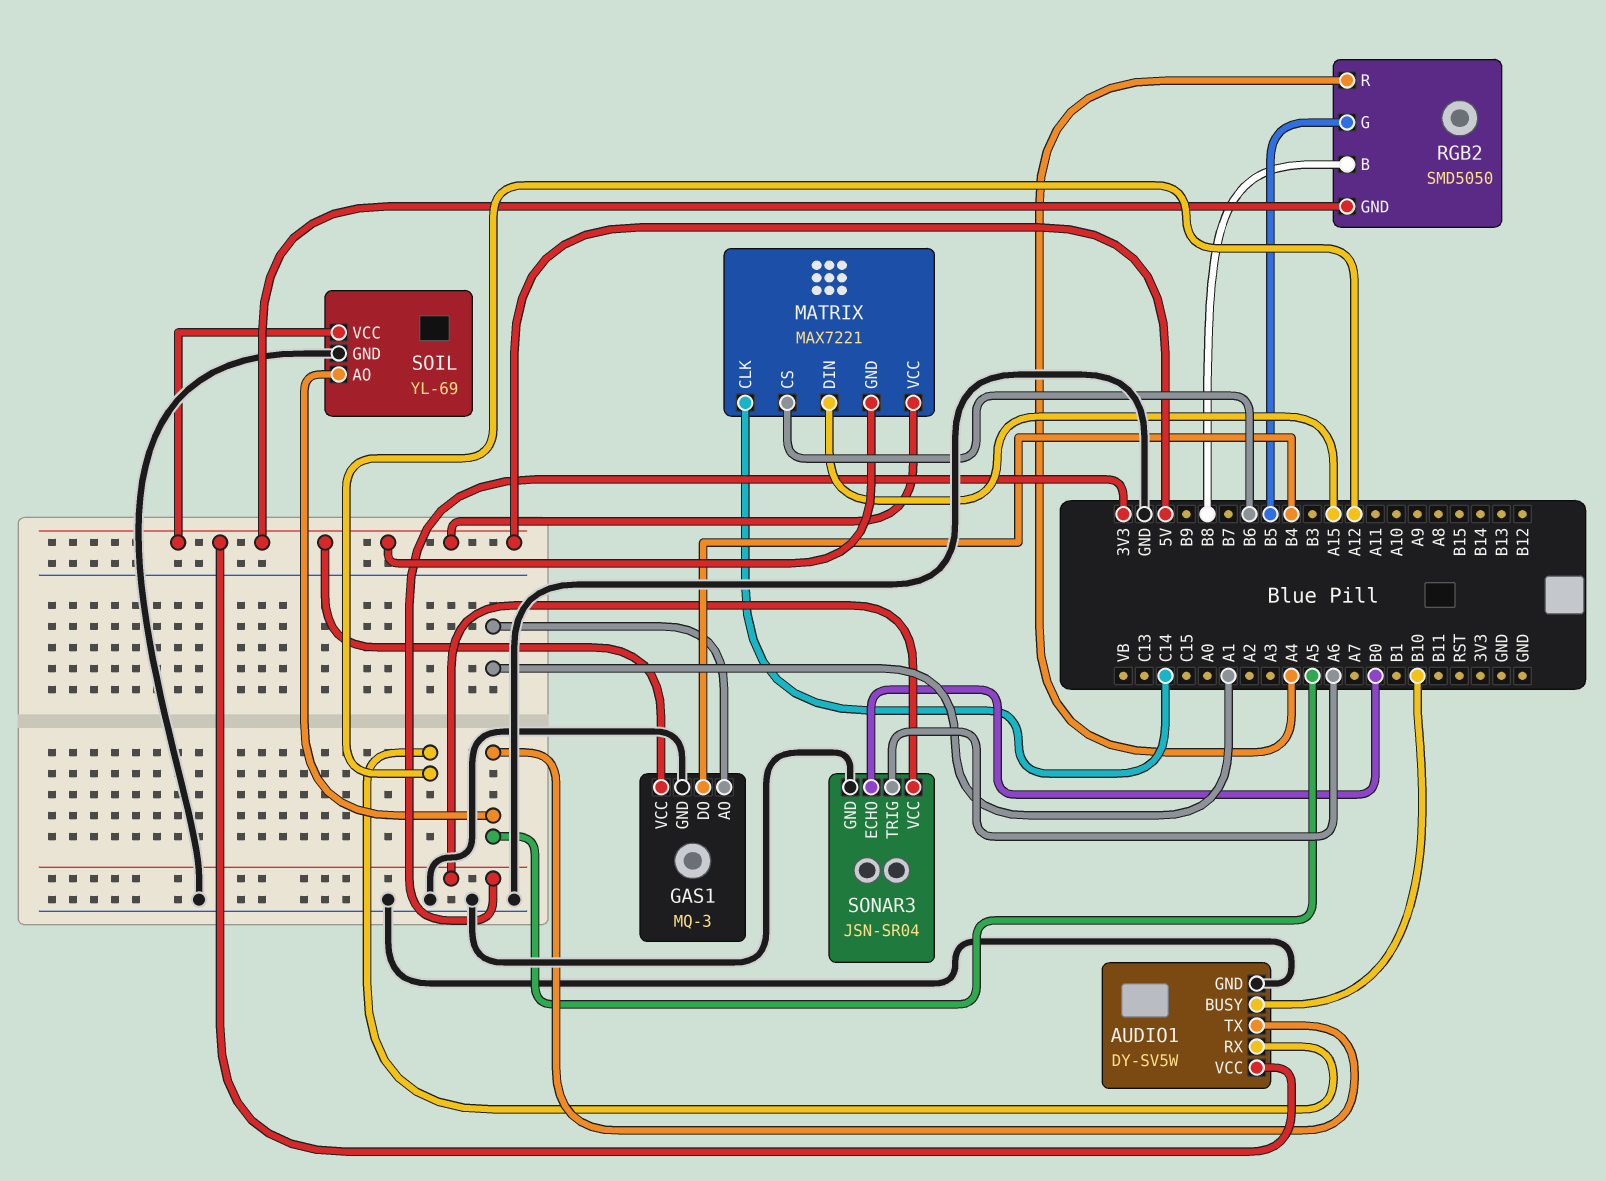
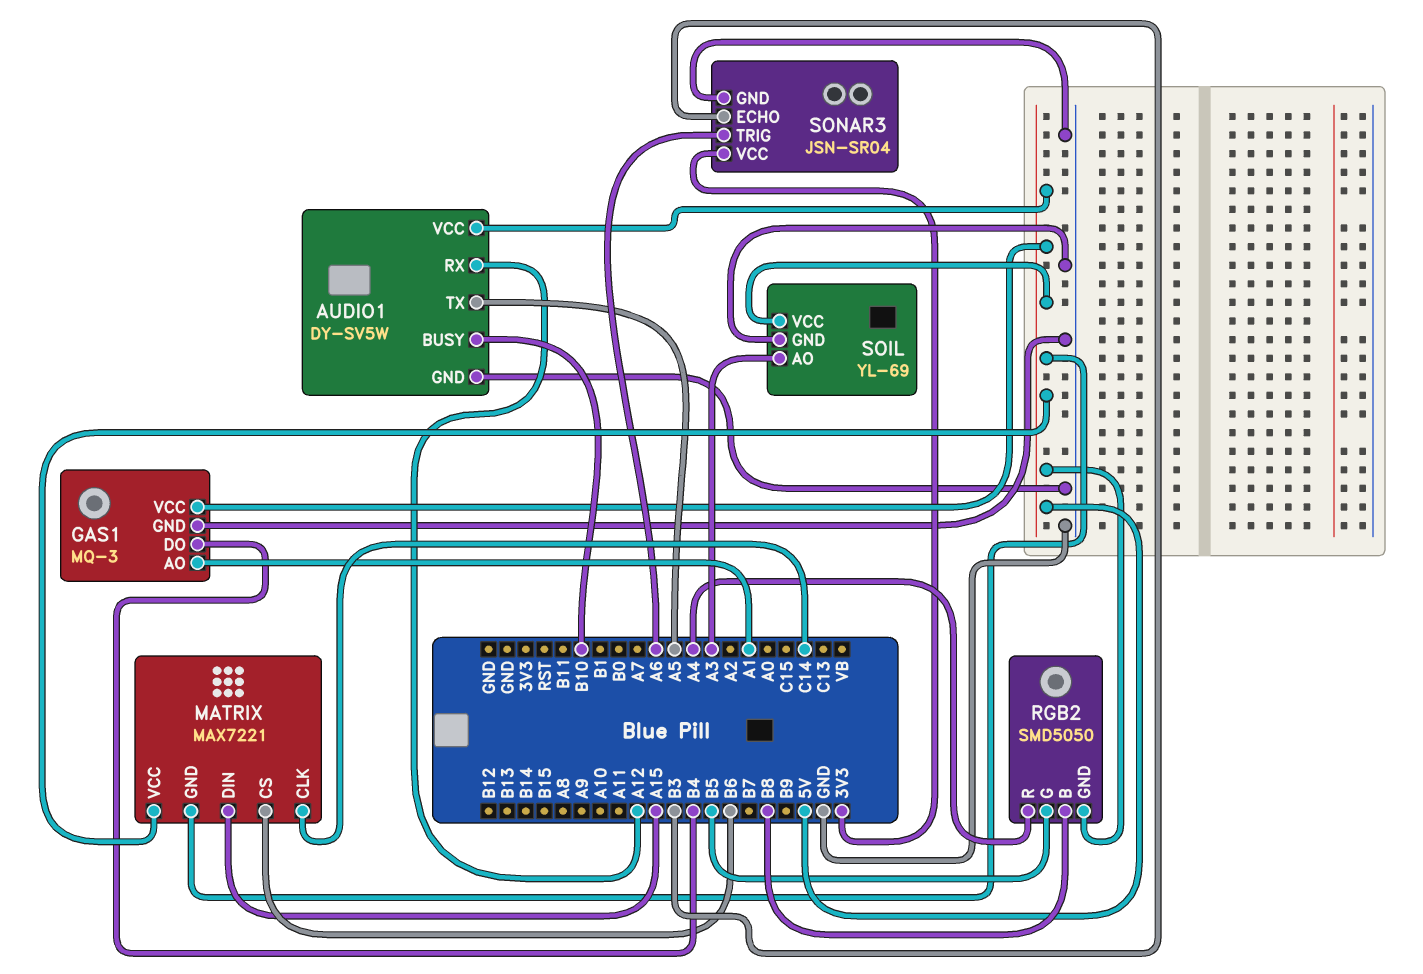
SOIL pin AO: A5 -> A3
SONAR3 pin ECHO: B0 -> B3

